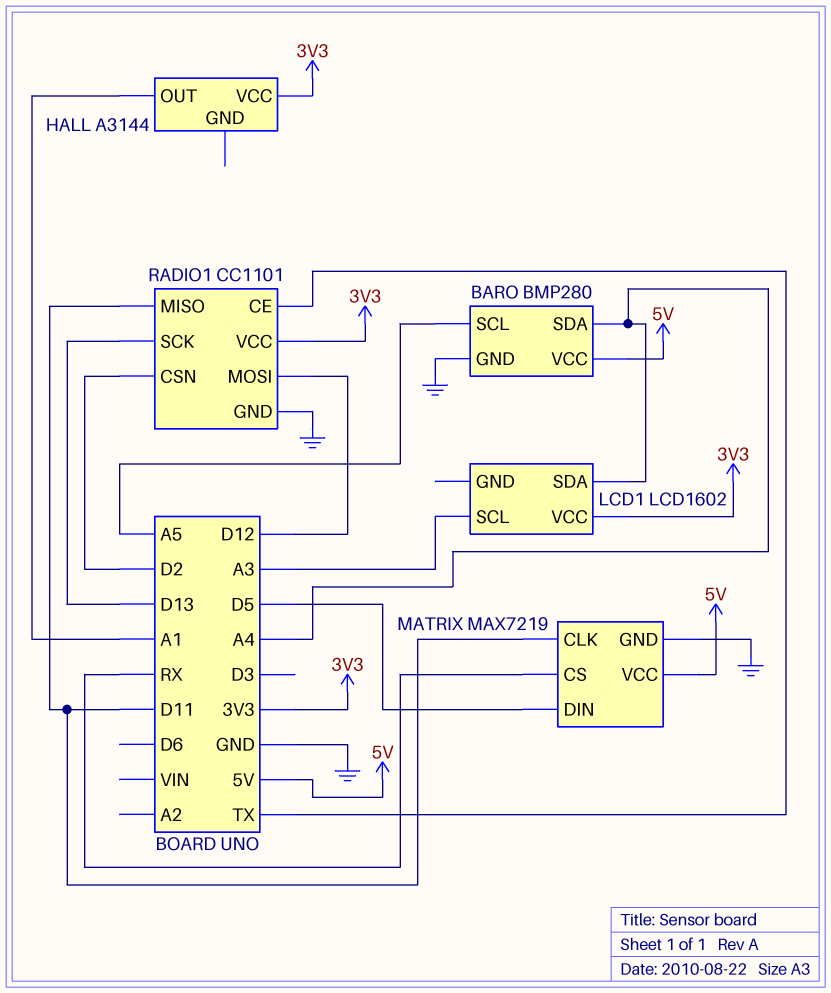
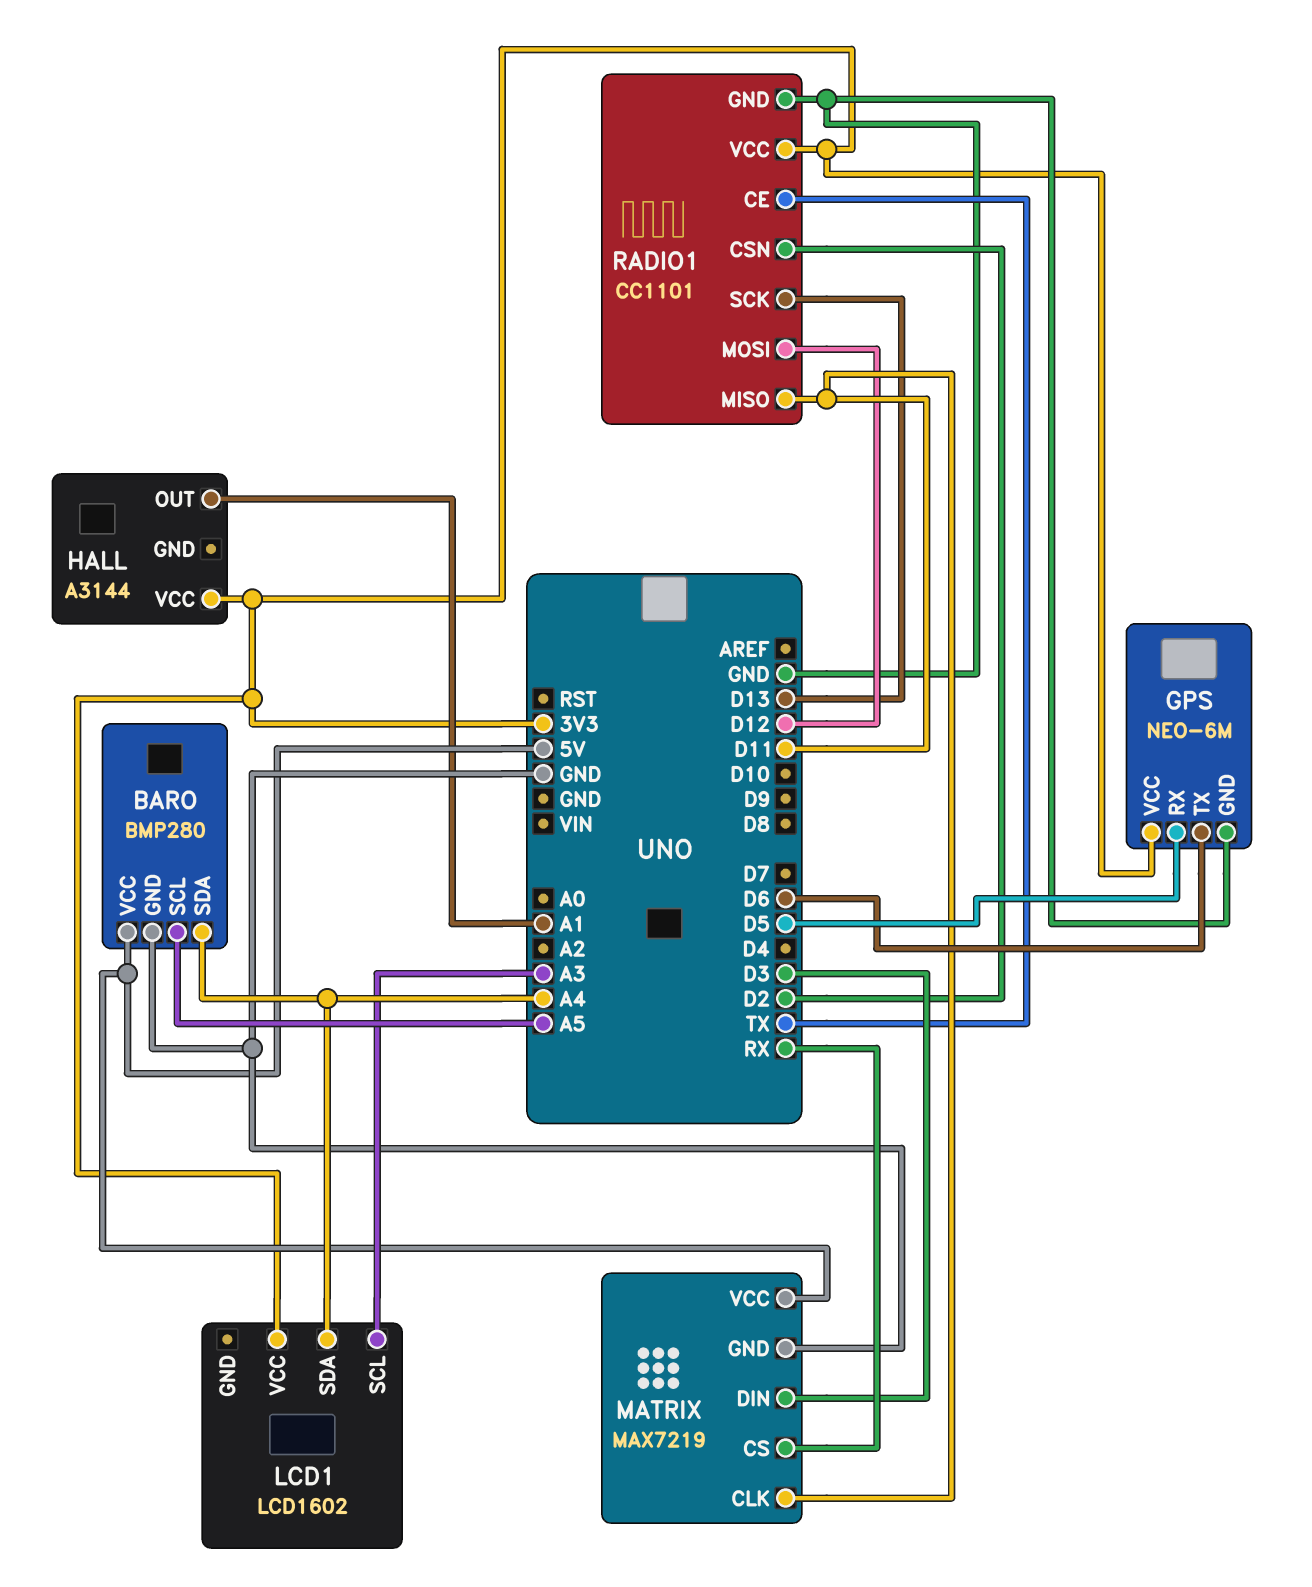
GPS: none -> NEO-6M
GPS pin GND: none -> GND
GPS pin RX: none -> D5
GPS pin TX: none -> D6
GPS pin VCC: none -> 3V3
MATRIX pin DIN: D5 -> D3

